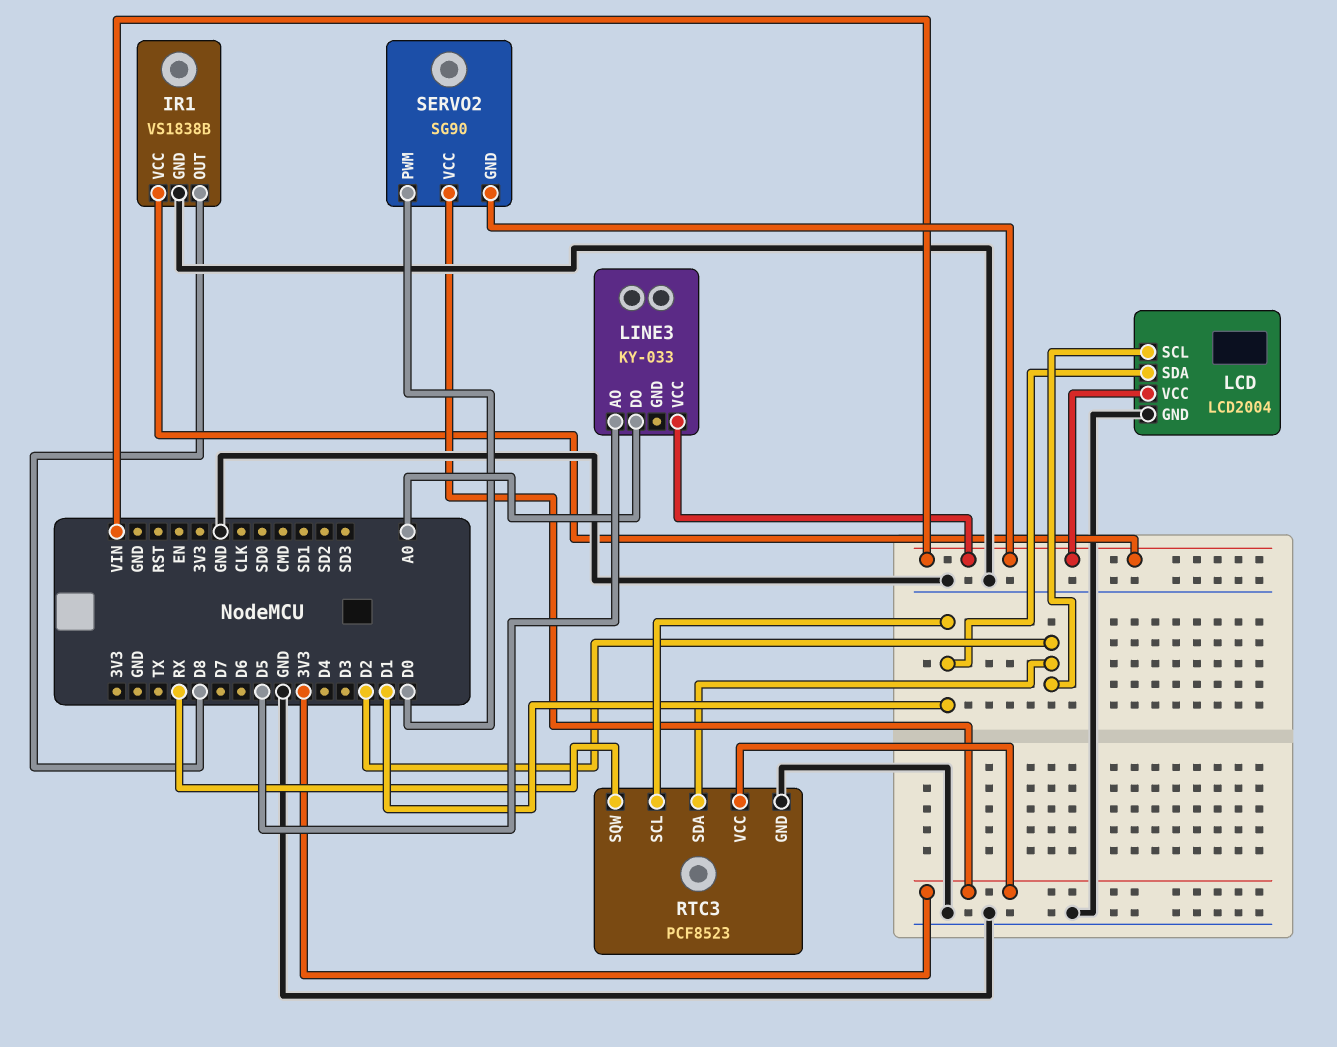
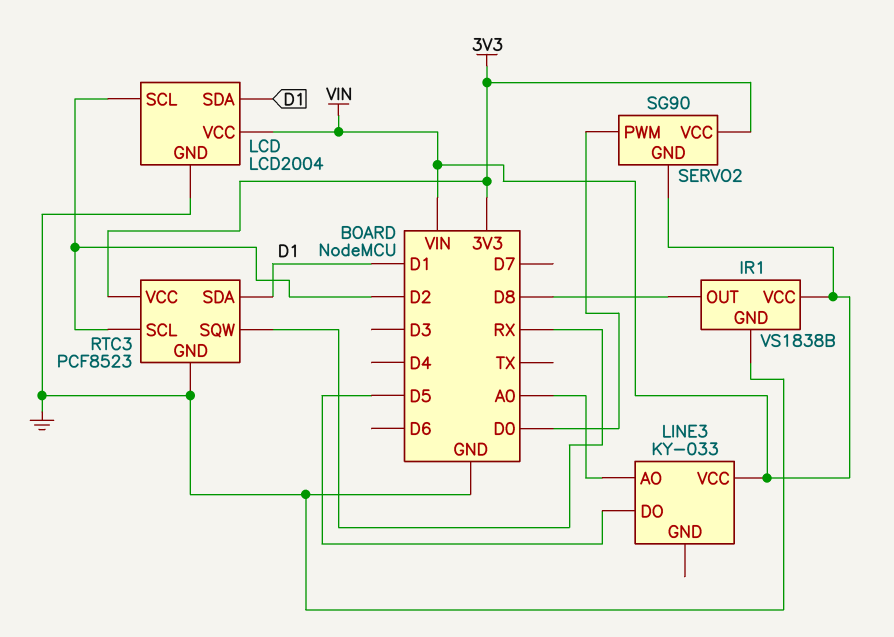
LINE3 pin AO: D5 -> A0
LINE3 pin DO: A0 -> D5
RTC3 pin SCL: D1 -> D2
RTC3 pin SDA: D2 -> D1

